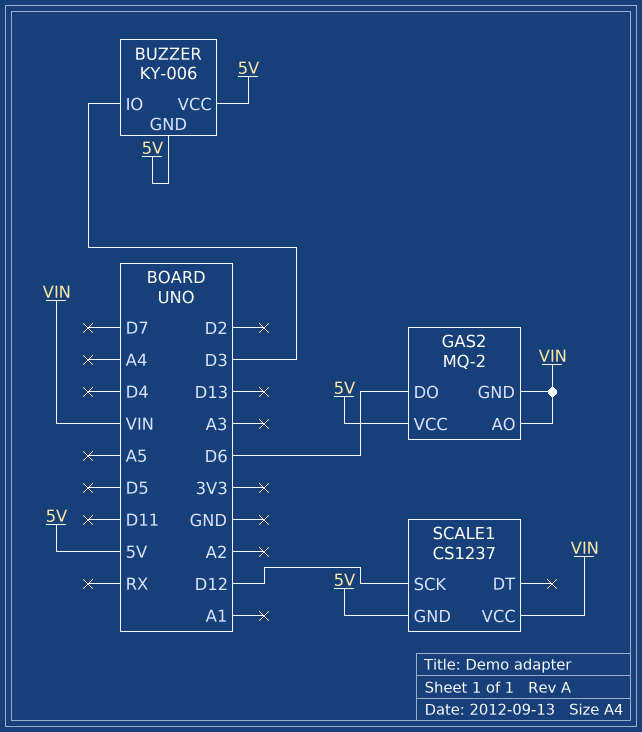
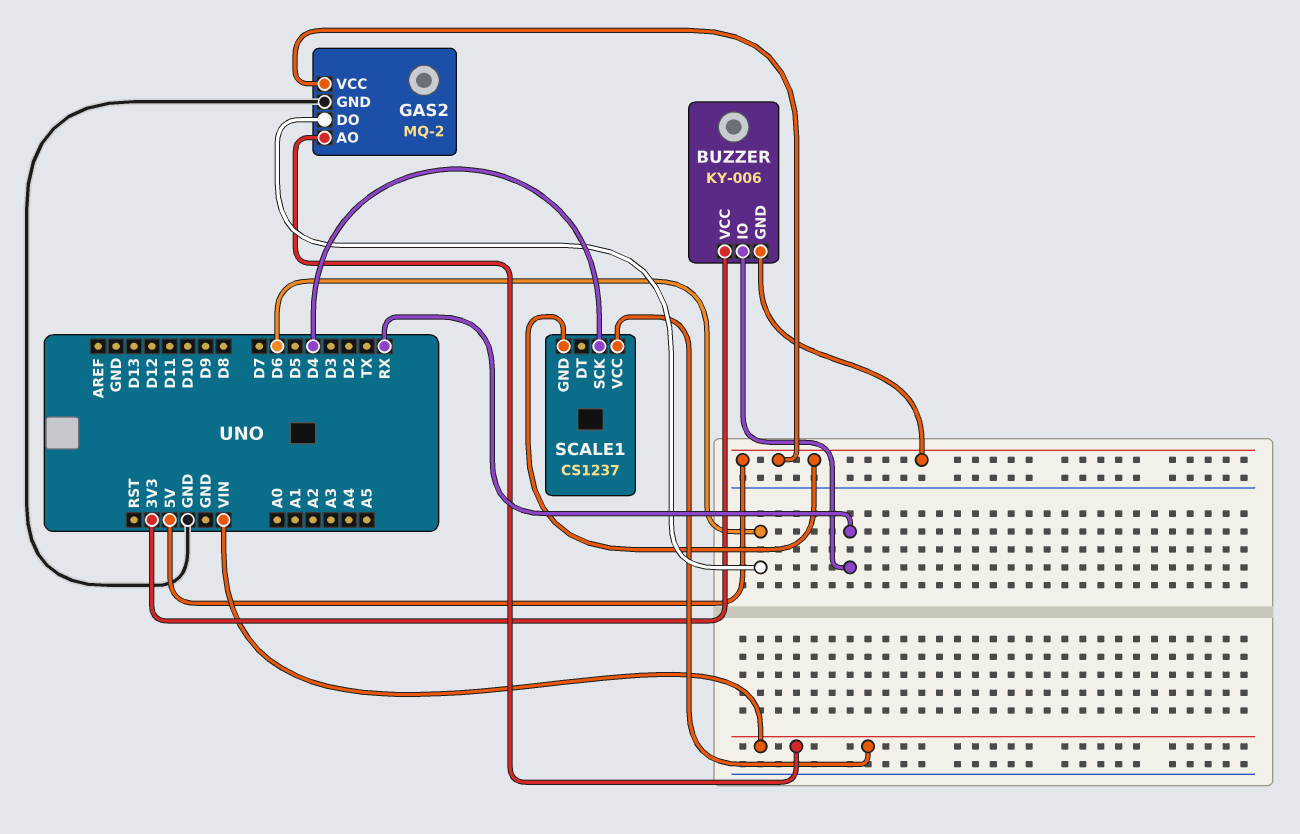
BUZZER pin IO: D3 -> RX
BUZZER pin VCC: 5V -> 3V3
GAS2 pin GND: VIN -> GND
SCALE1 pin SCK: D12 -> D4

